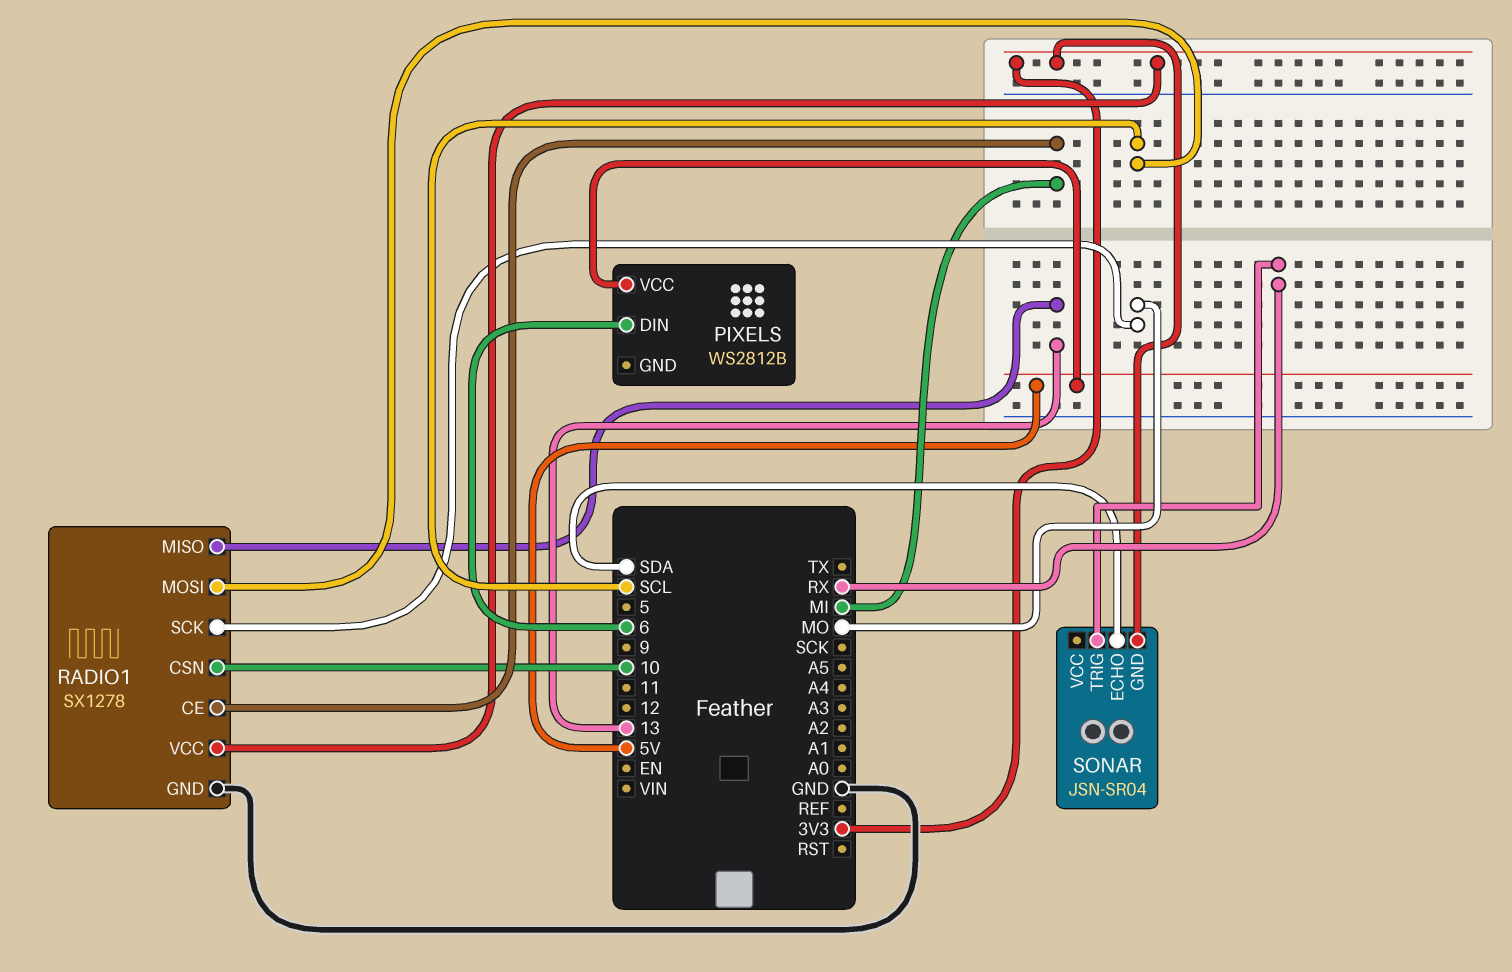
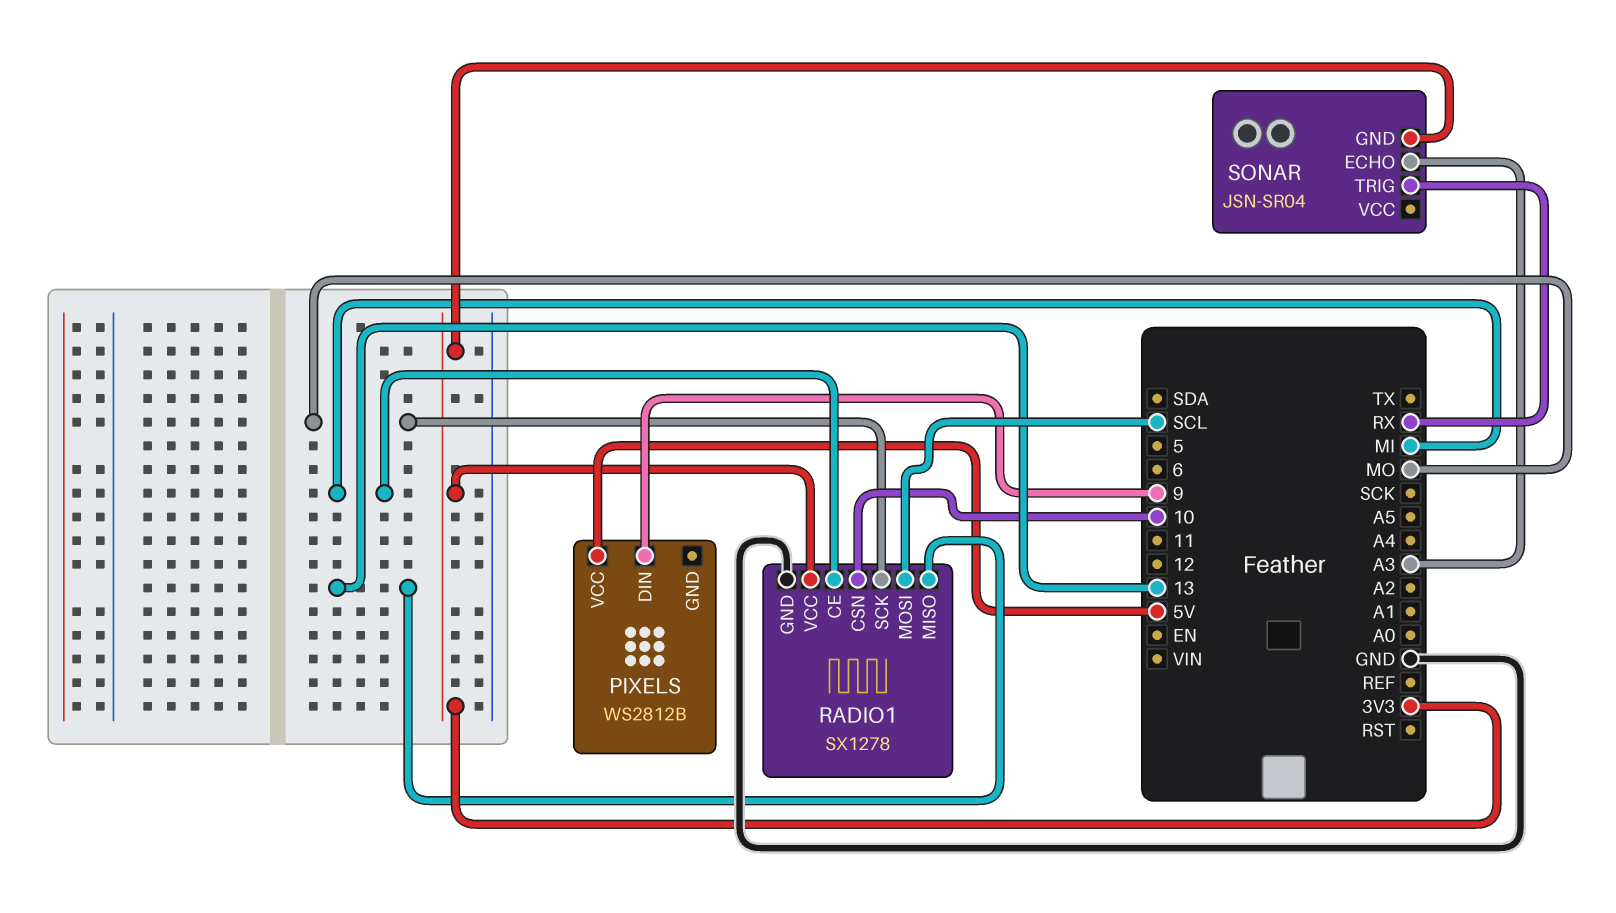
PIXELS pin DIN: 6 -> 9
SONAR pin ECHO: SDA -> A3

